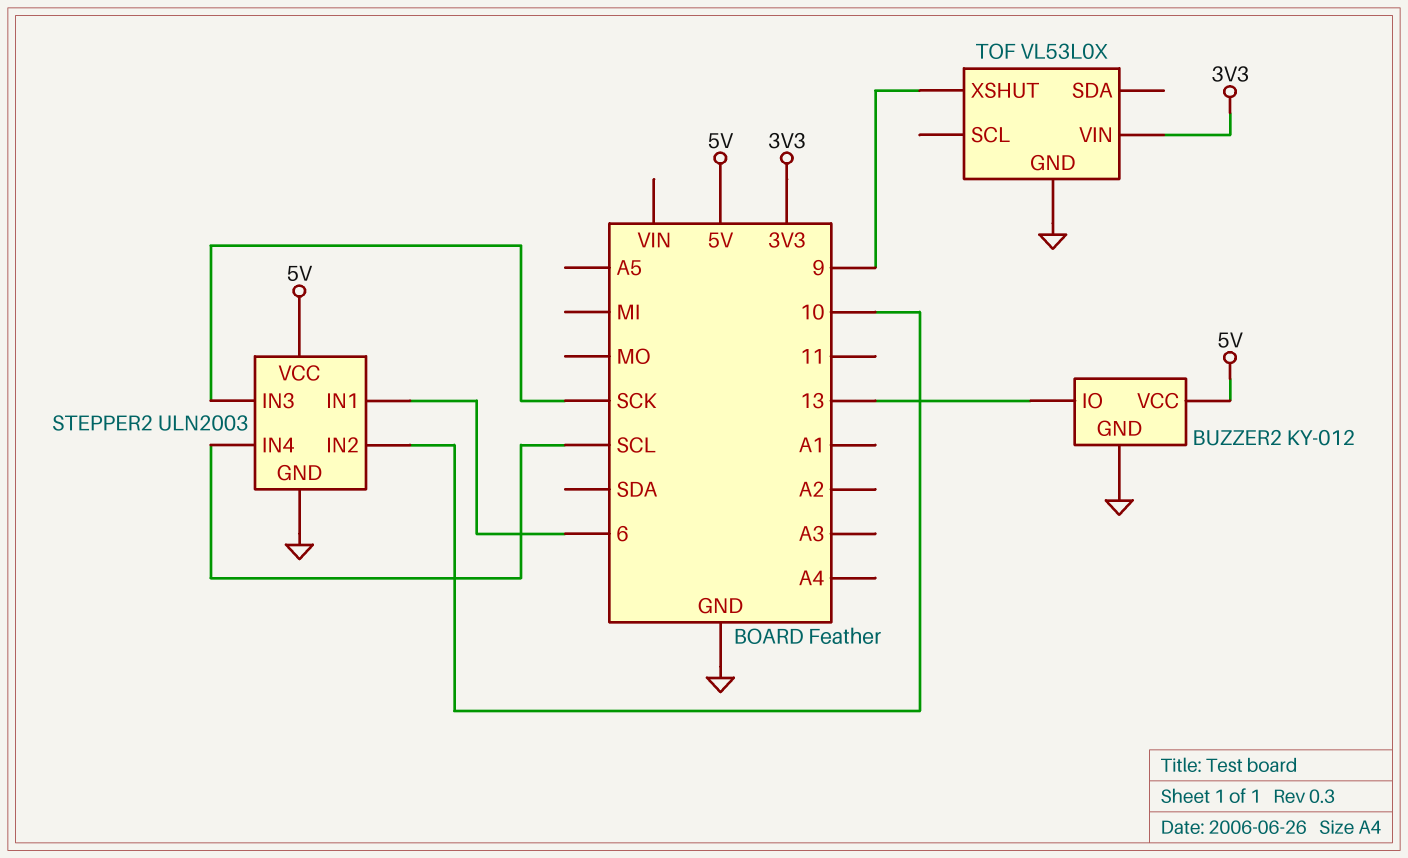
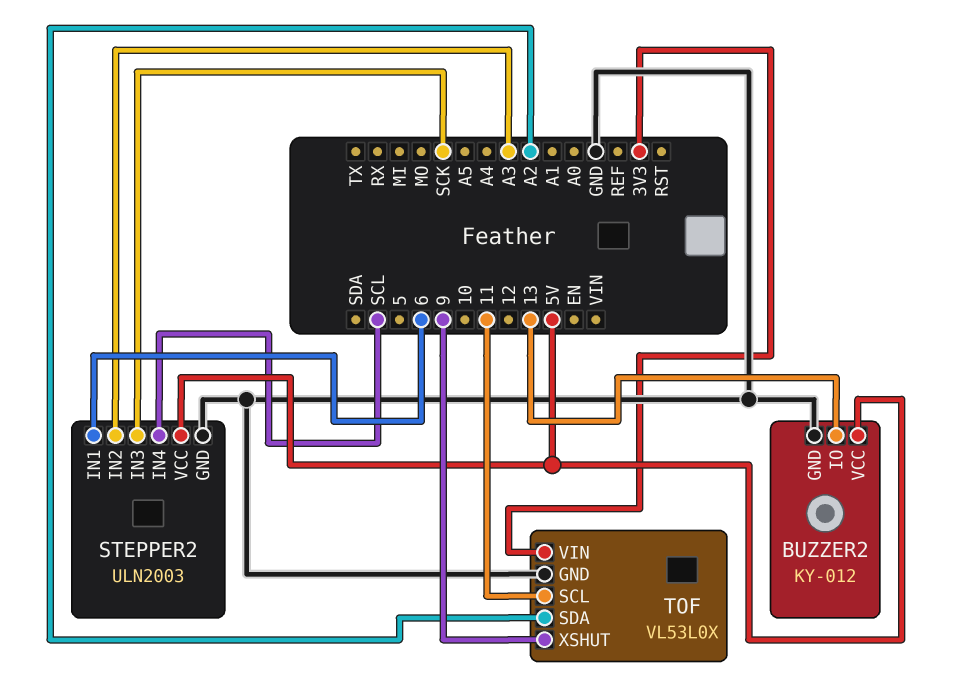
STEPPER2 pin IN2: 10 -> A3
TOF pin SCL: none -> 11
TOF pin SDA: none -> A2

